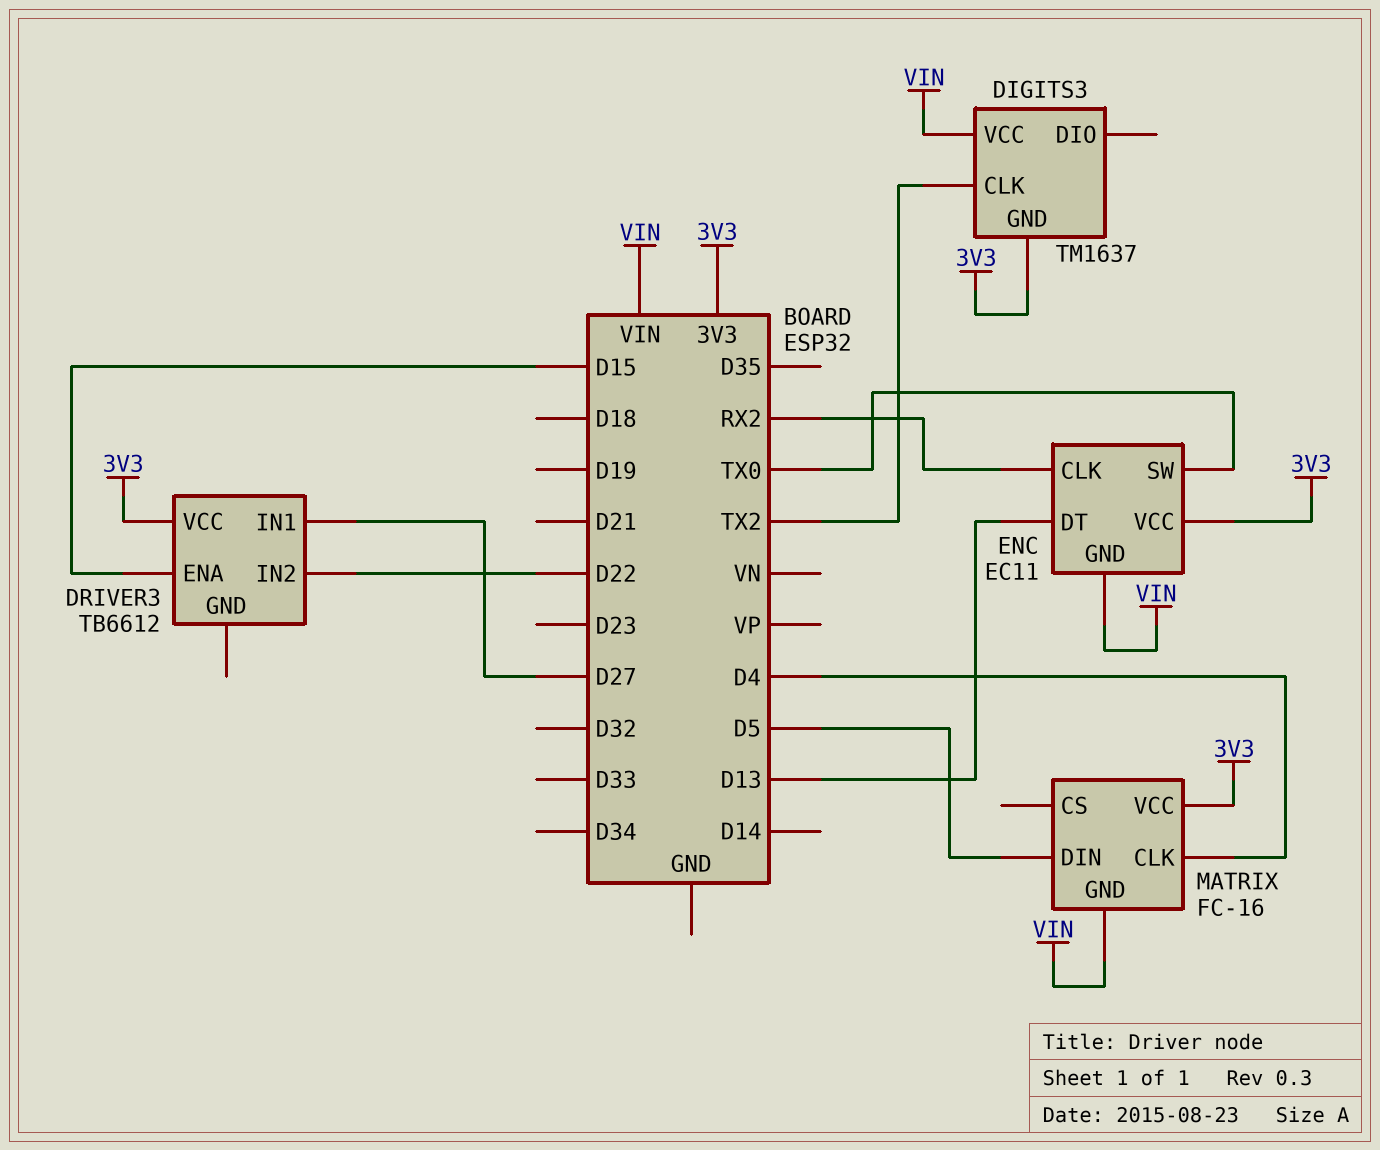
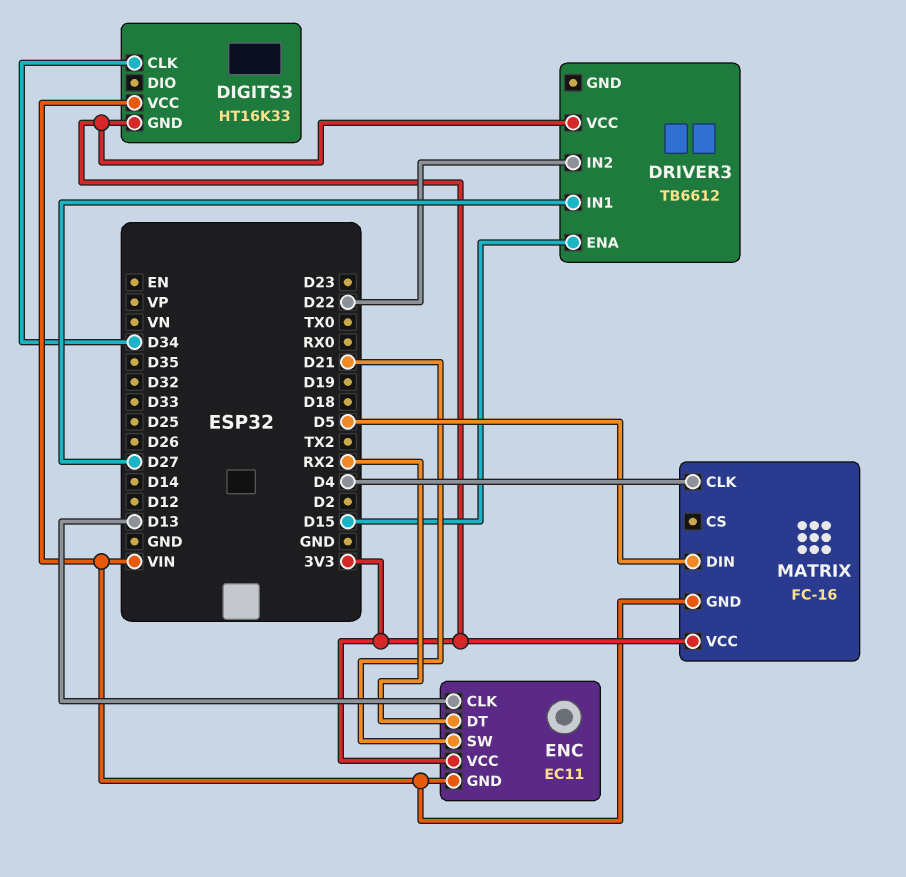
DIGITS3: TM1637 -> HT16K33
DIGITS3 pin CLK: TX2 -> D34
ENC pin CLK: RX2 -> D13
ENC pin DT: D13 -> RX2
ENC pin SW: TX0 -> D21

